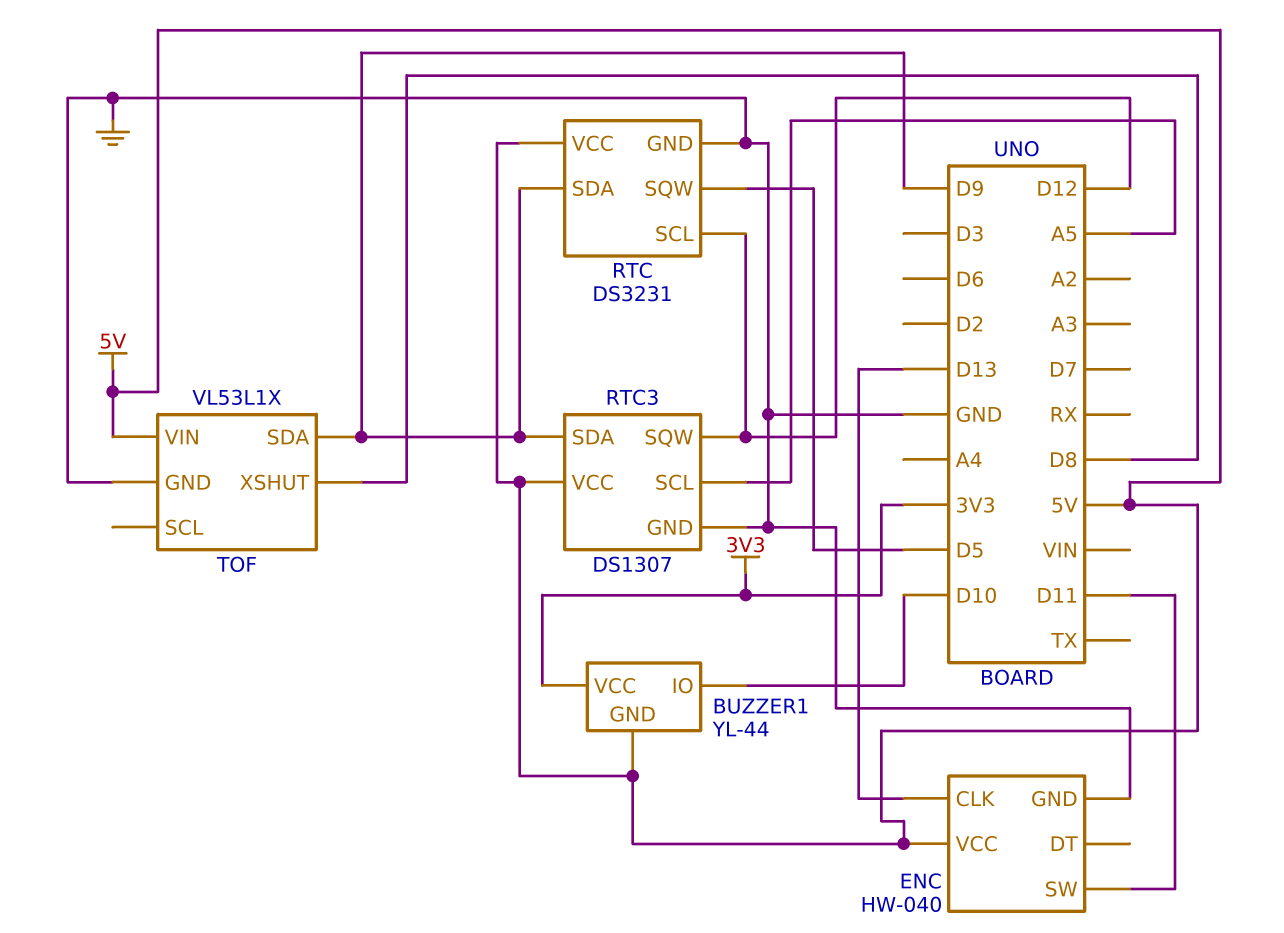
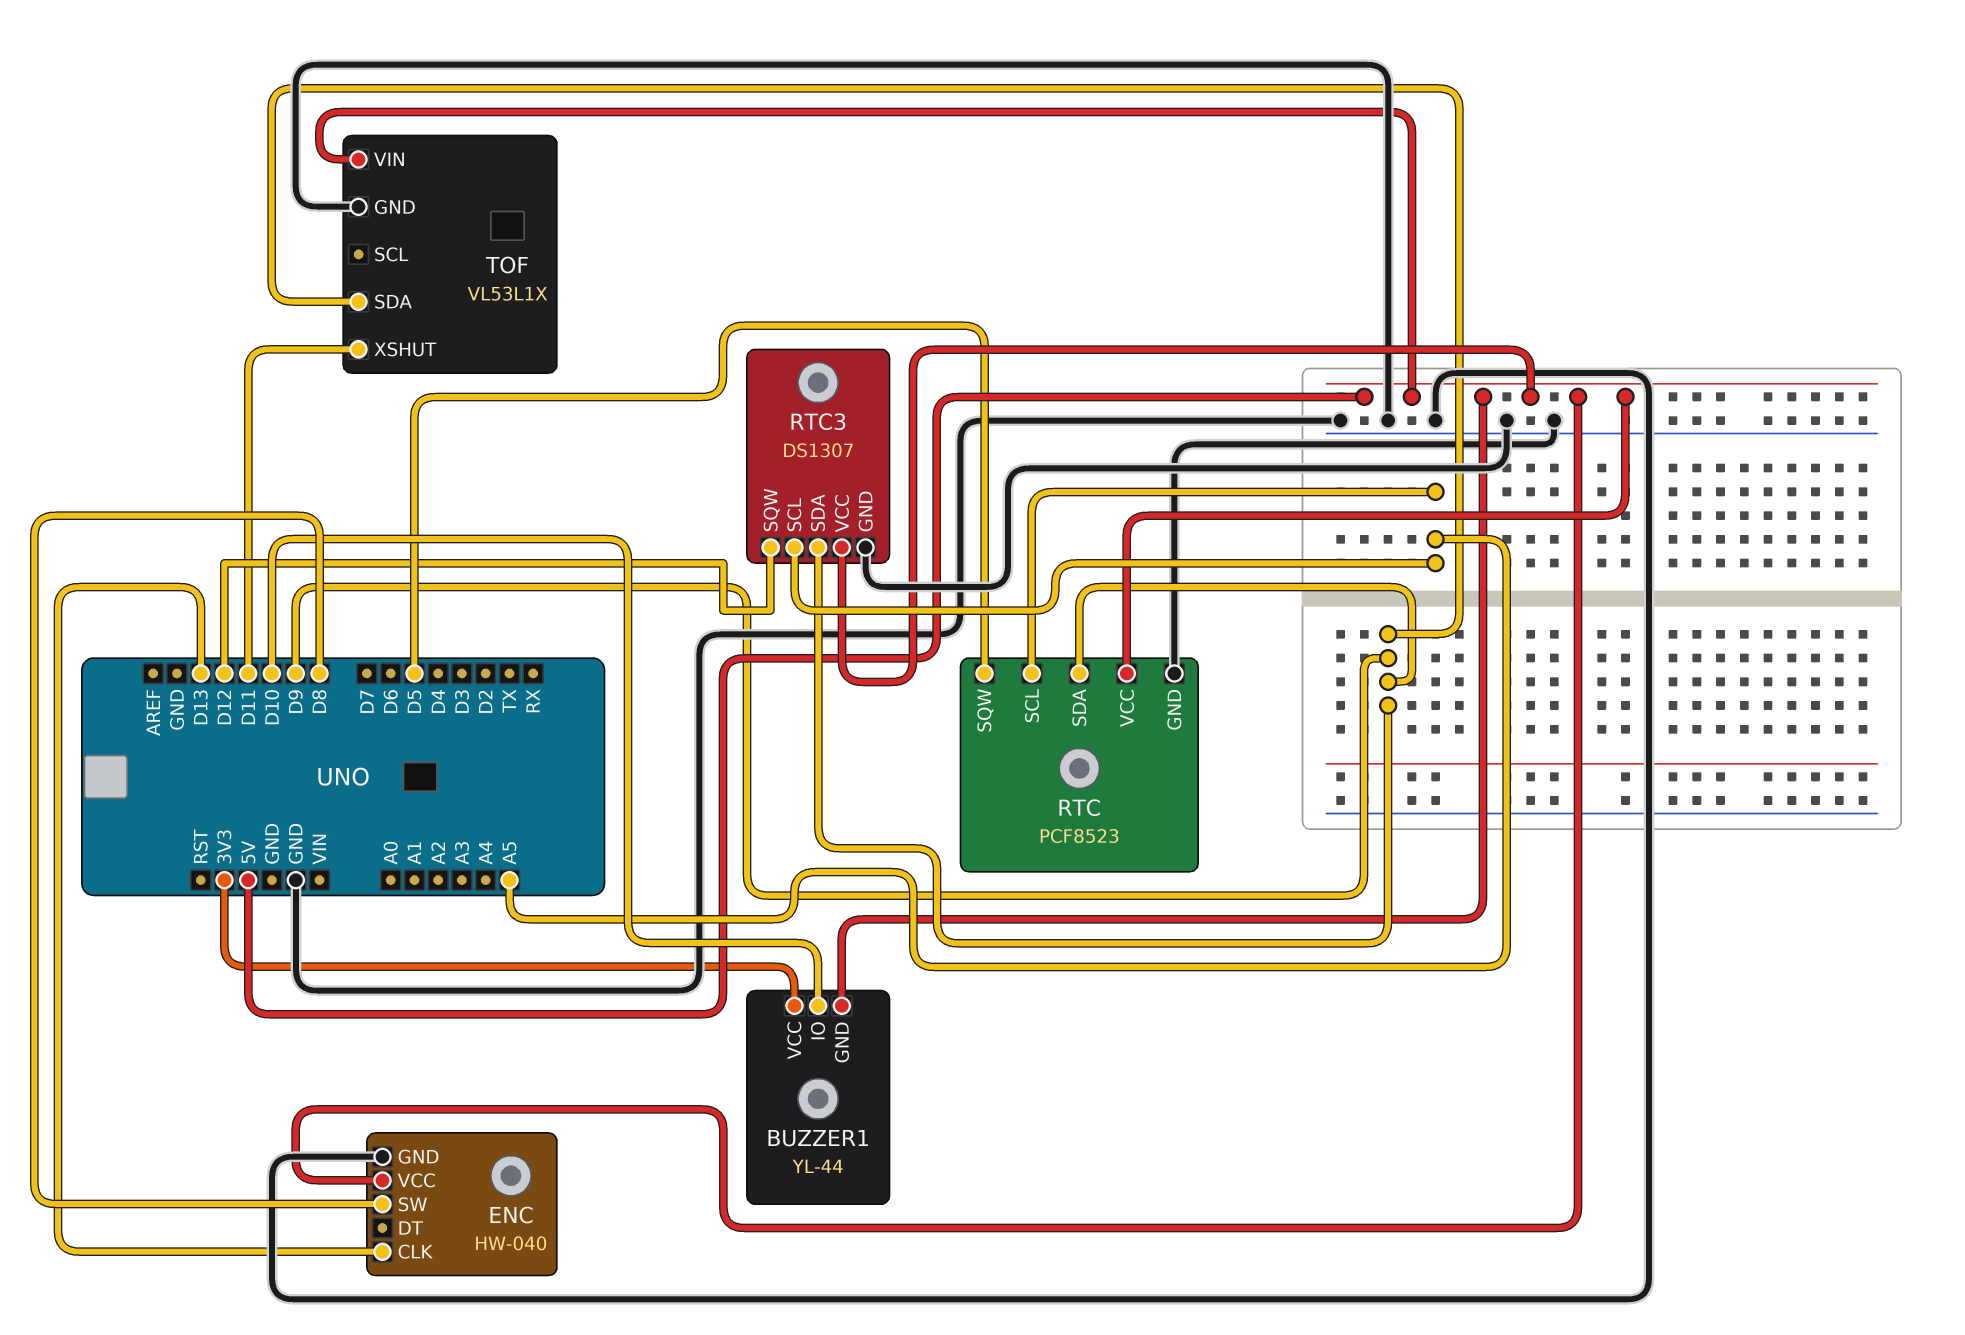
ENC pin SW: D11 -> D8
RTC: DS3231 -> PCF8523
RTC pin SCL: D12 -> A5
TOF pin XSHUT: D8 -> D11

